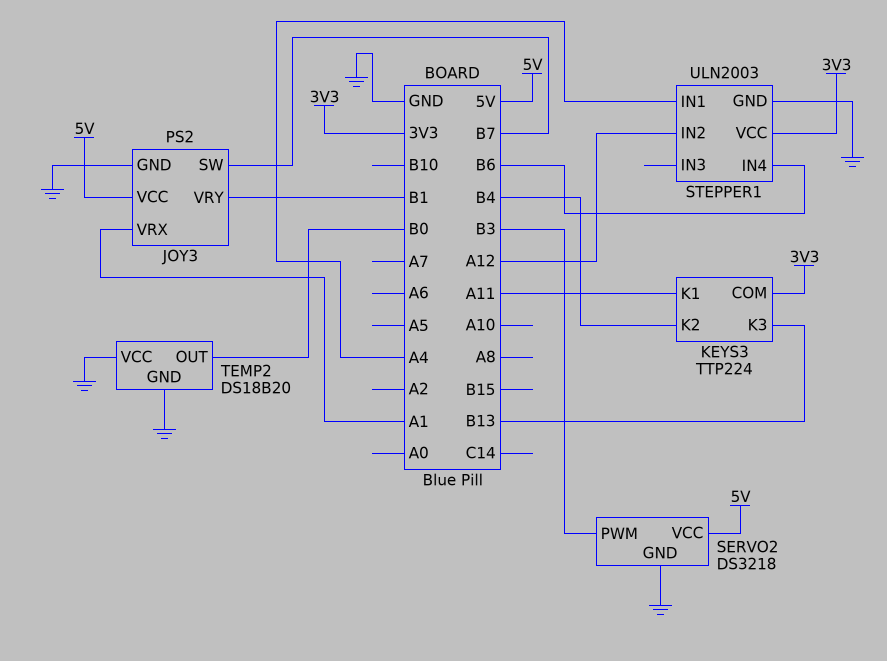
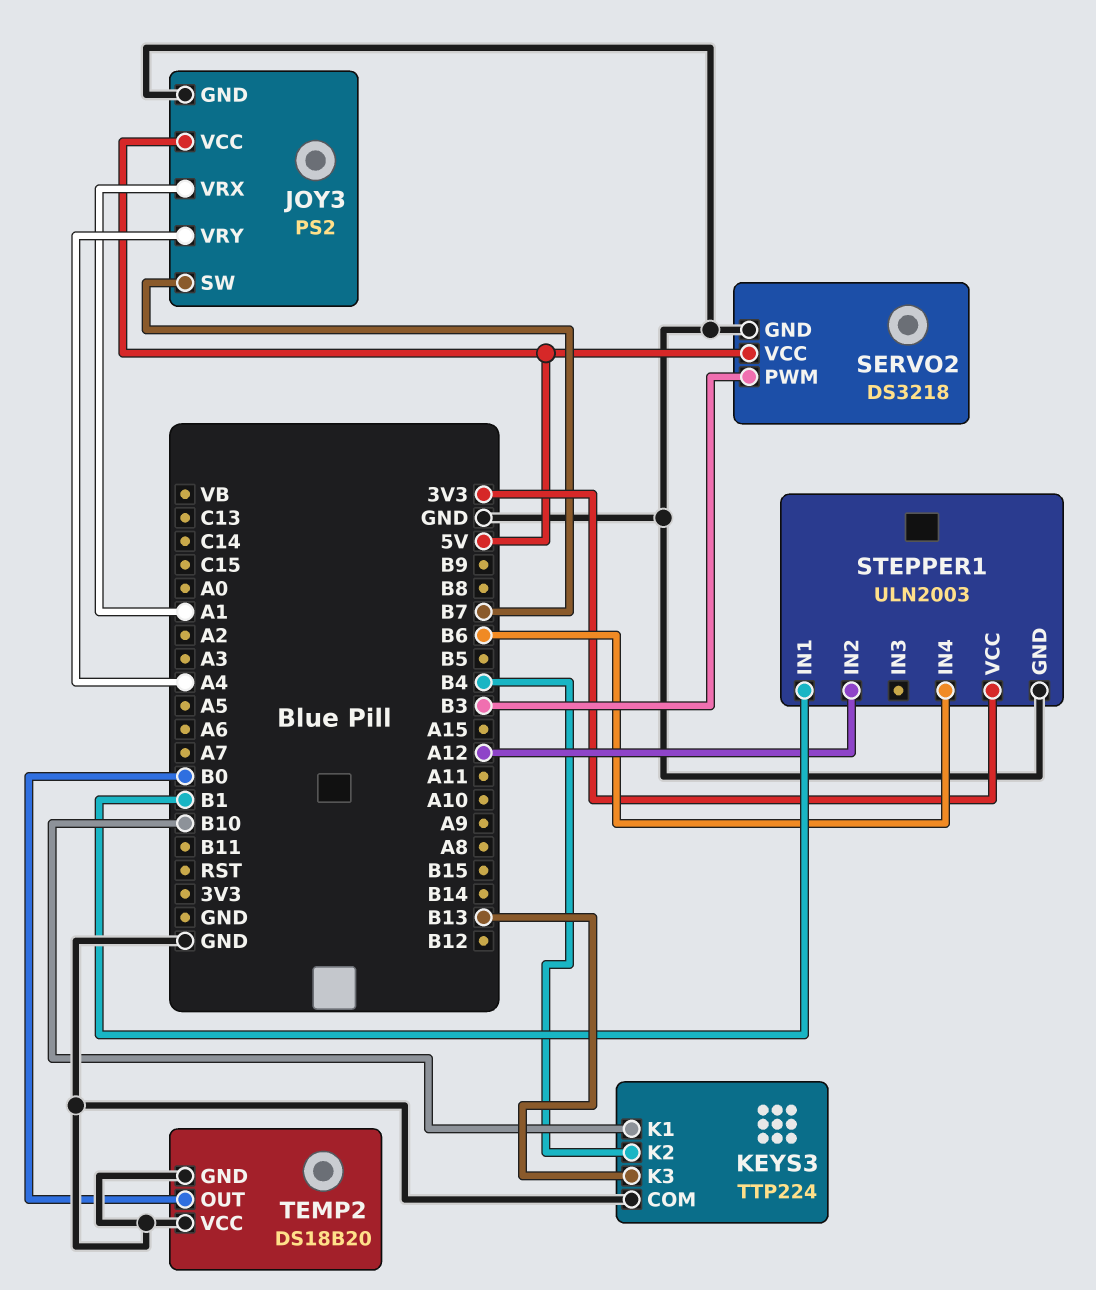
JOY3 pin VRY: B1 -> A4
KEYS3 pin COM: 3V3 -> GND
KEYS3 pin K1: A11 -> B10
STEPPER1 pin IN1: A4 -> B1

